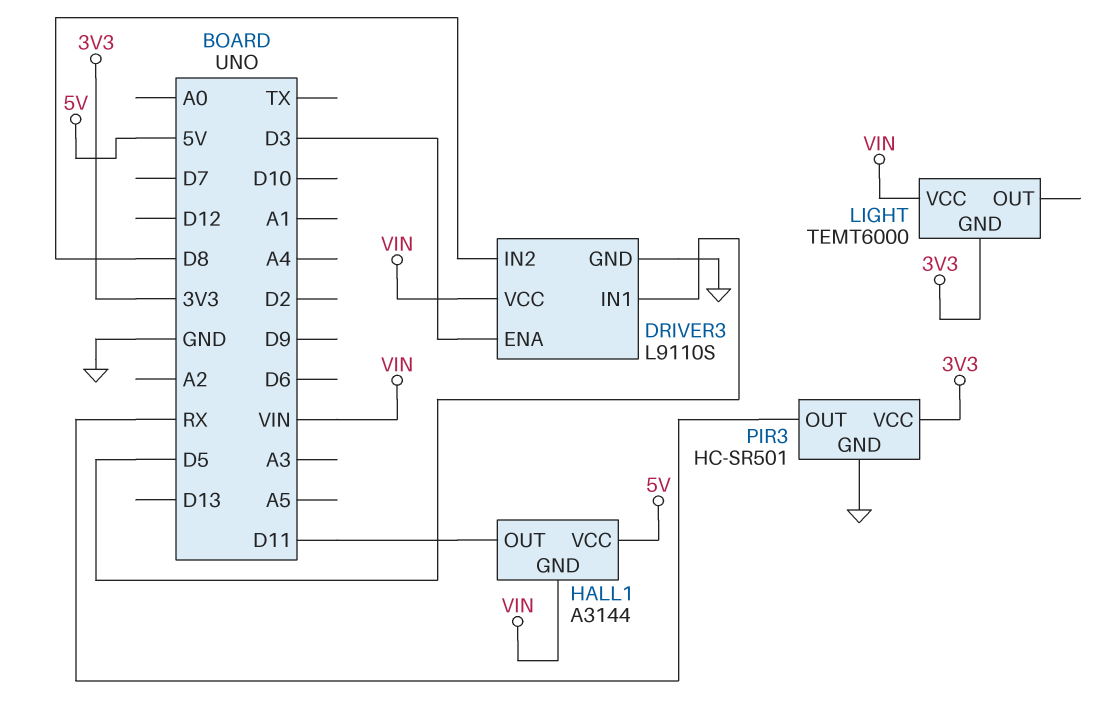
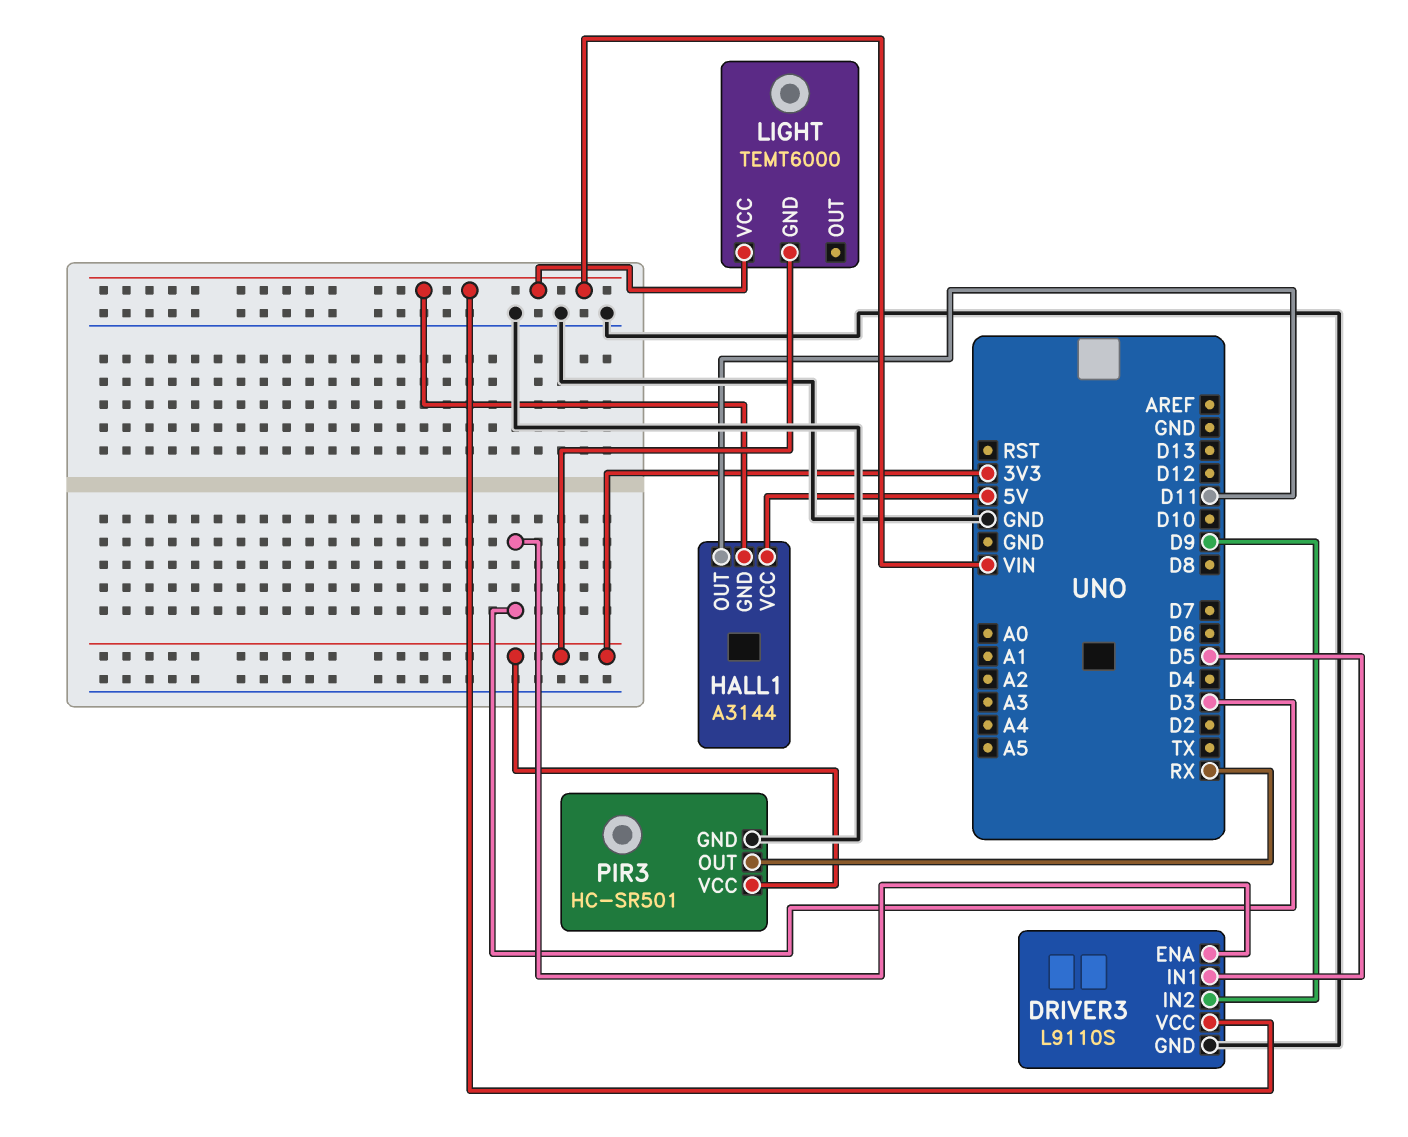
DRIVER3 pin IN2: D8 -> D9

